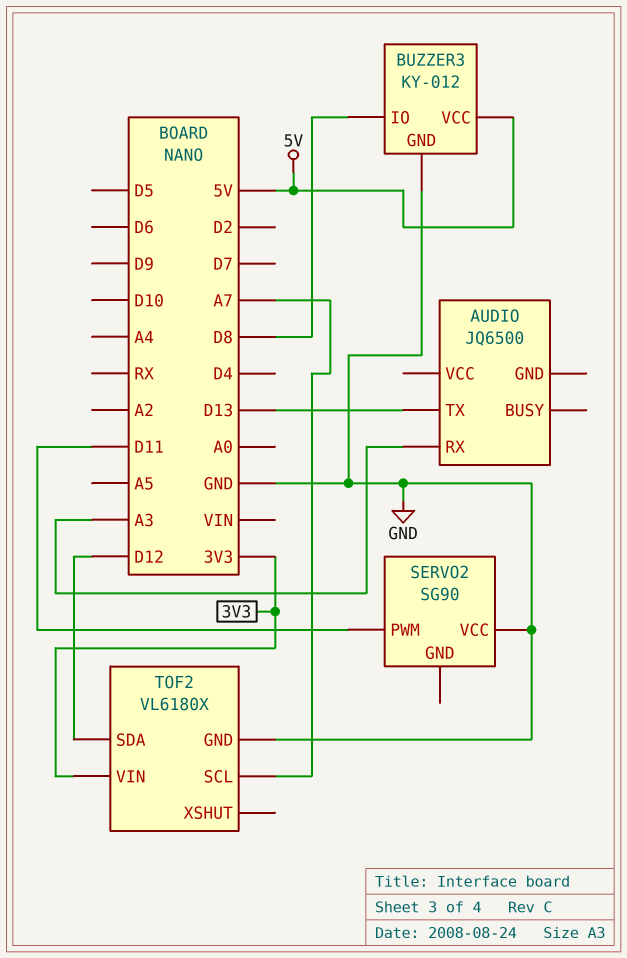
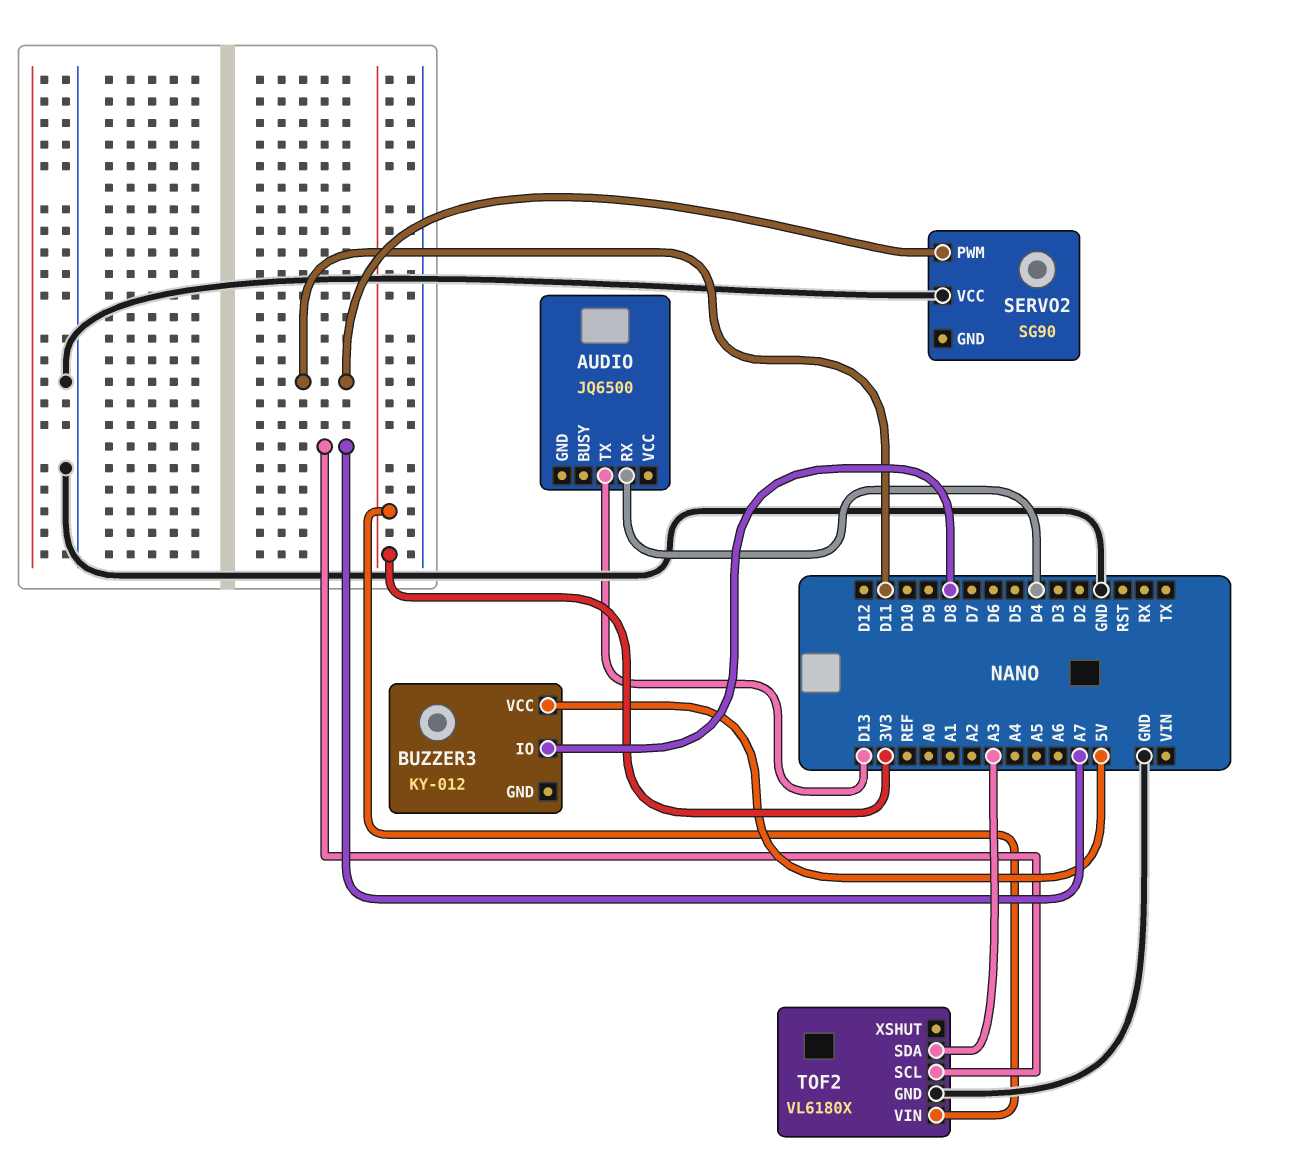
AUDIO pin RX: A3 -> D4
BUZZER3 pin GND: GND -> none
TOF2 pin SDA: D12 -> A3

